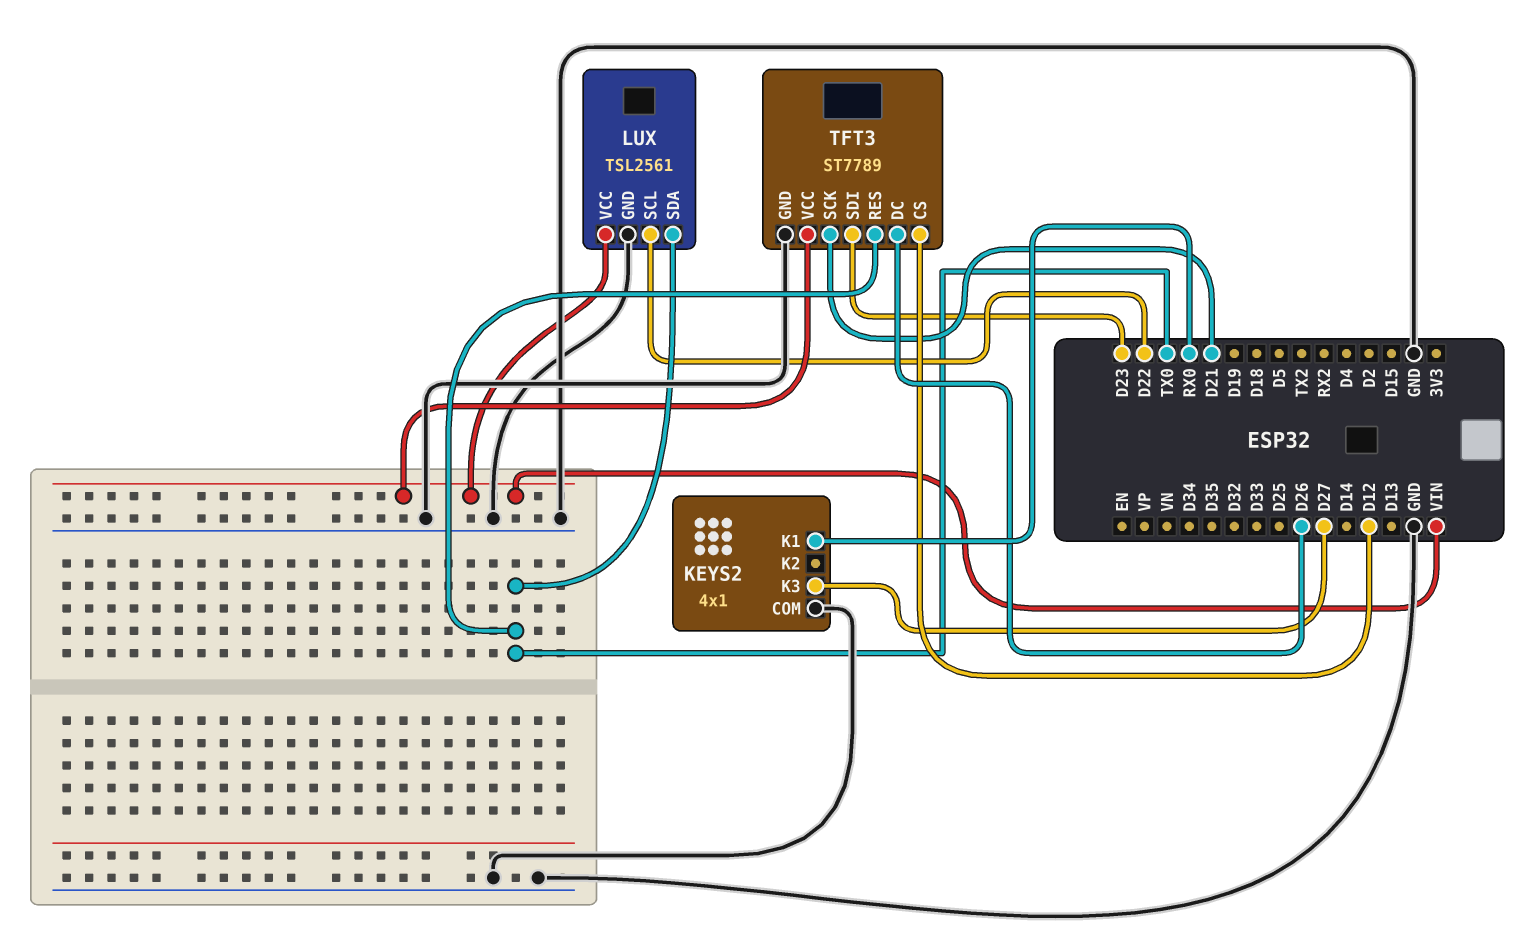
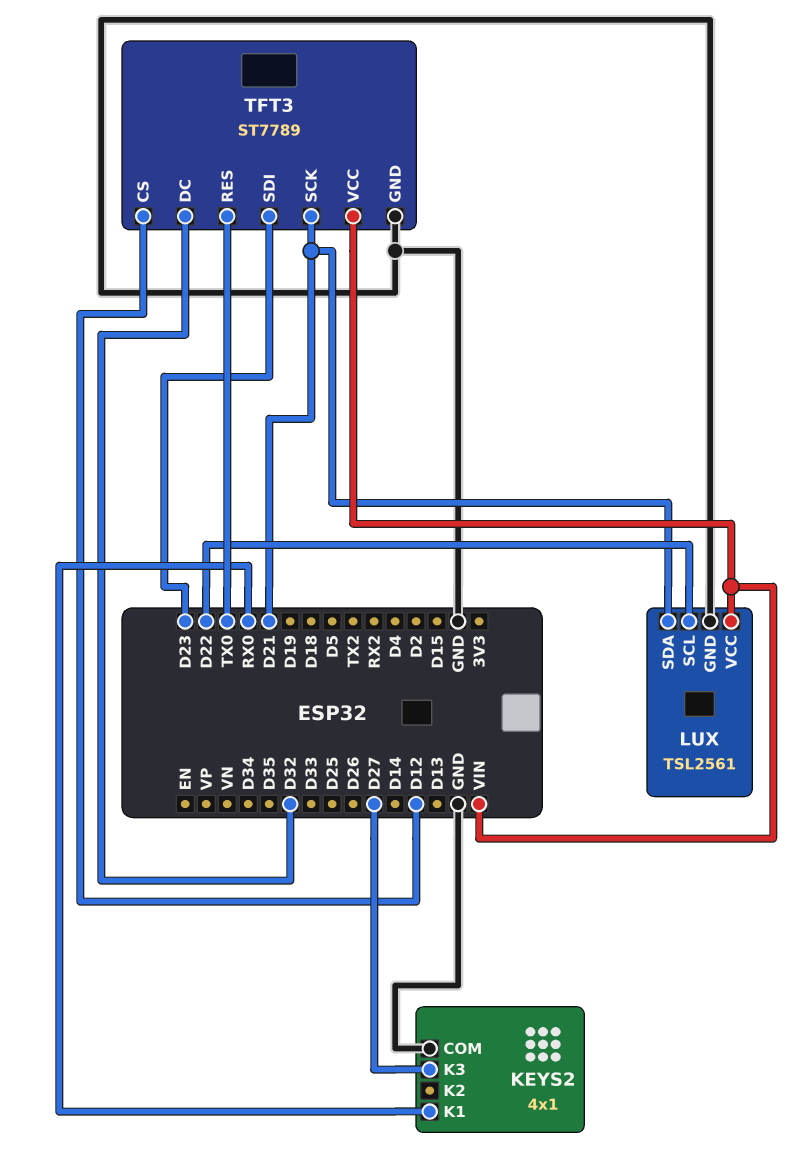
LUX pin SDA: TX0 -> D21
TFT3 pin DC: D26 -> D32

